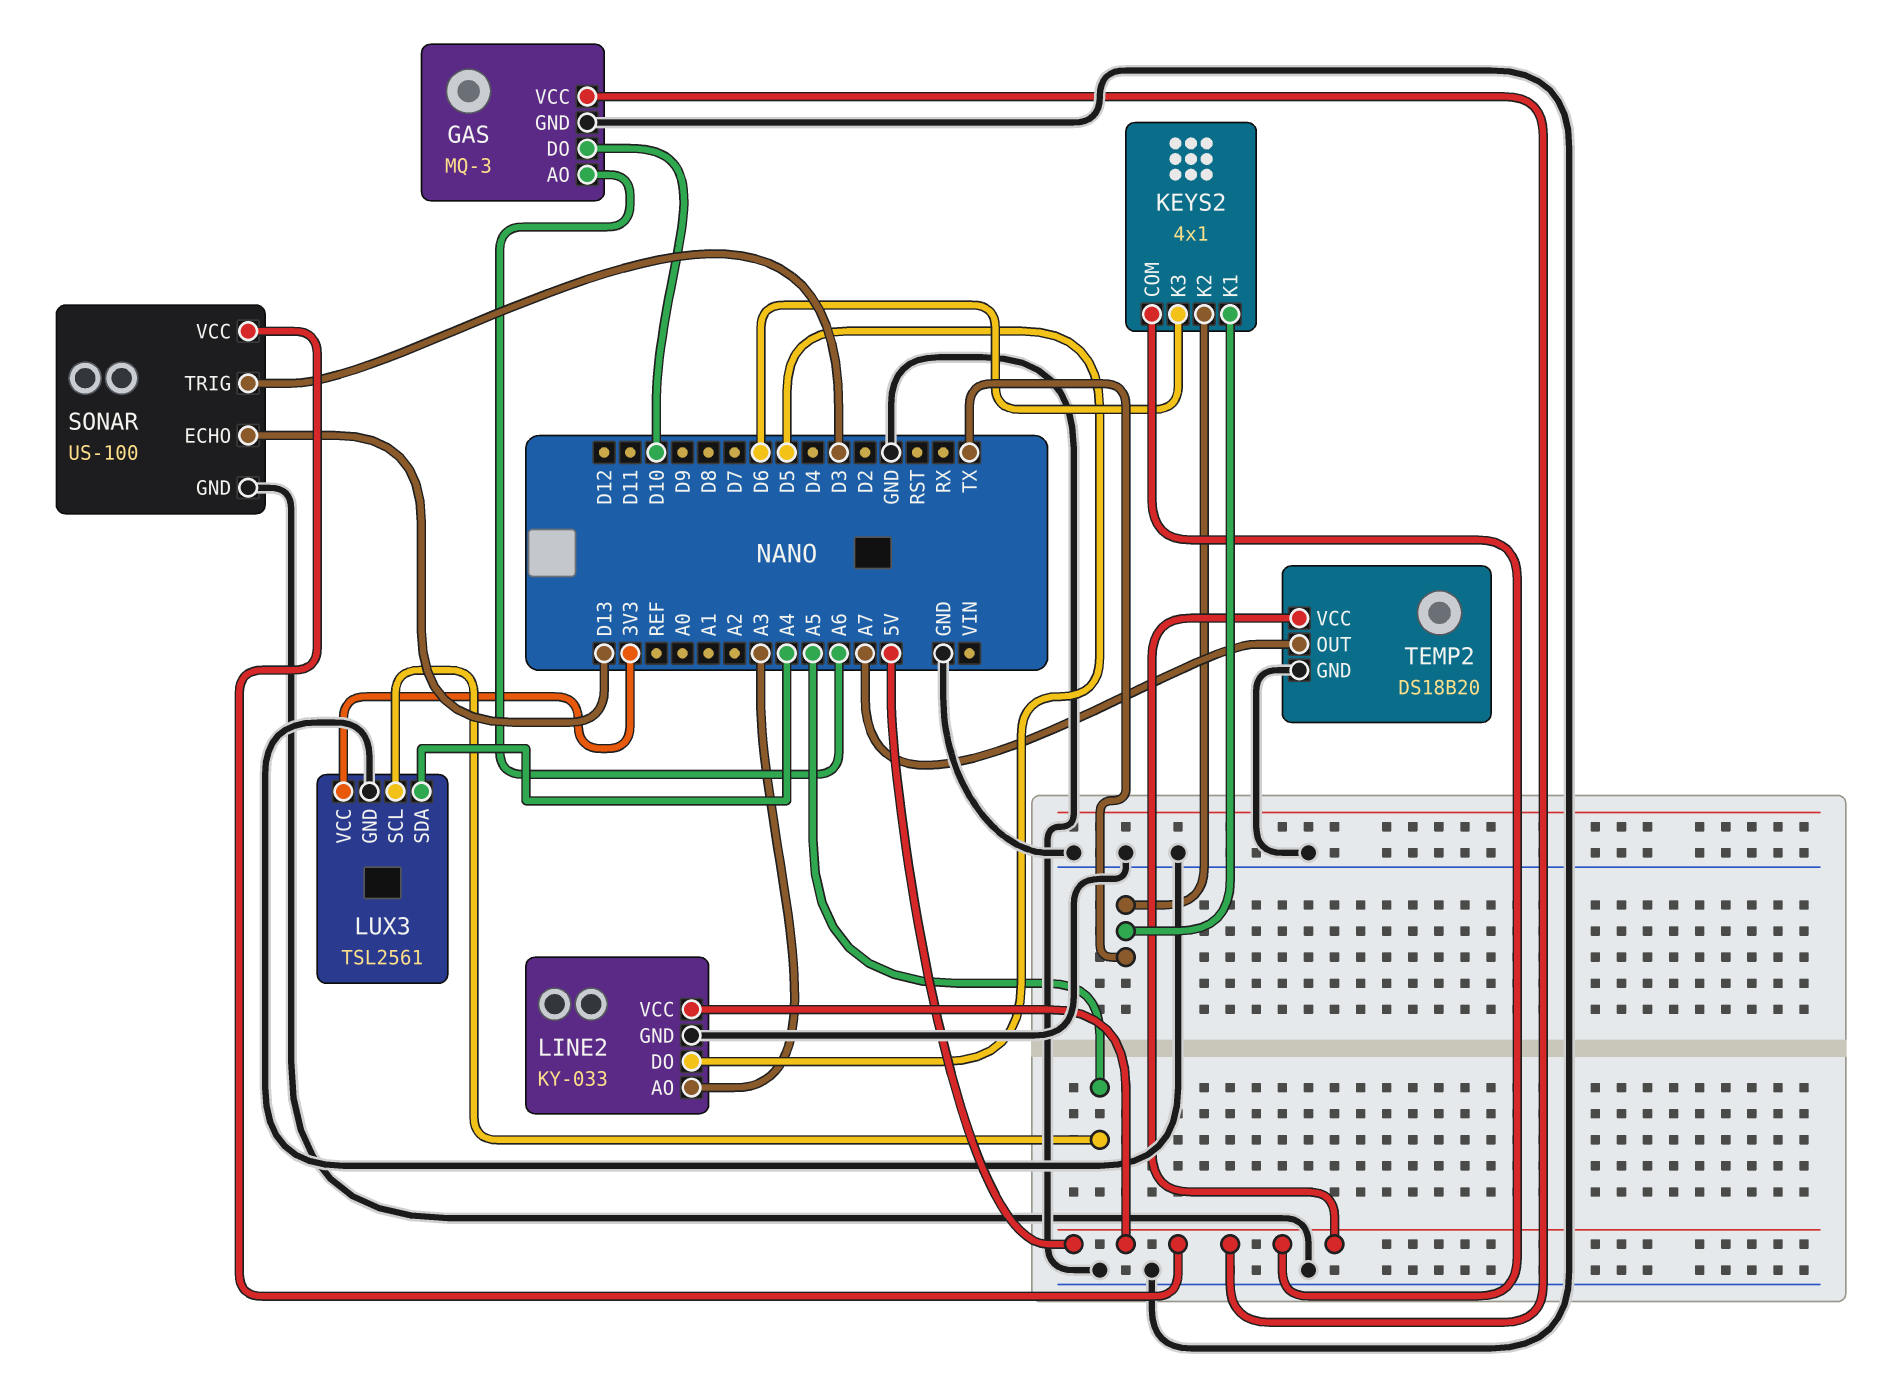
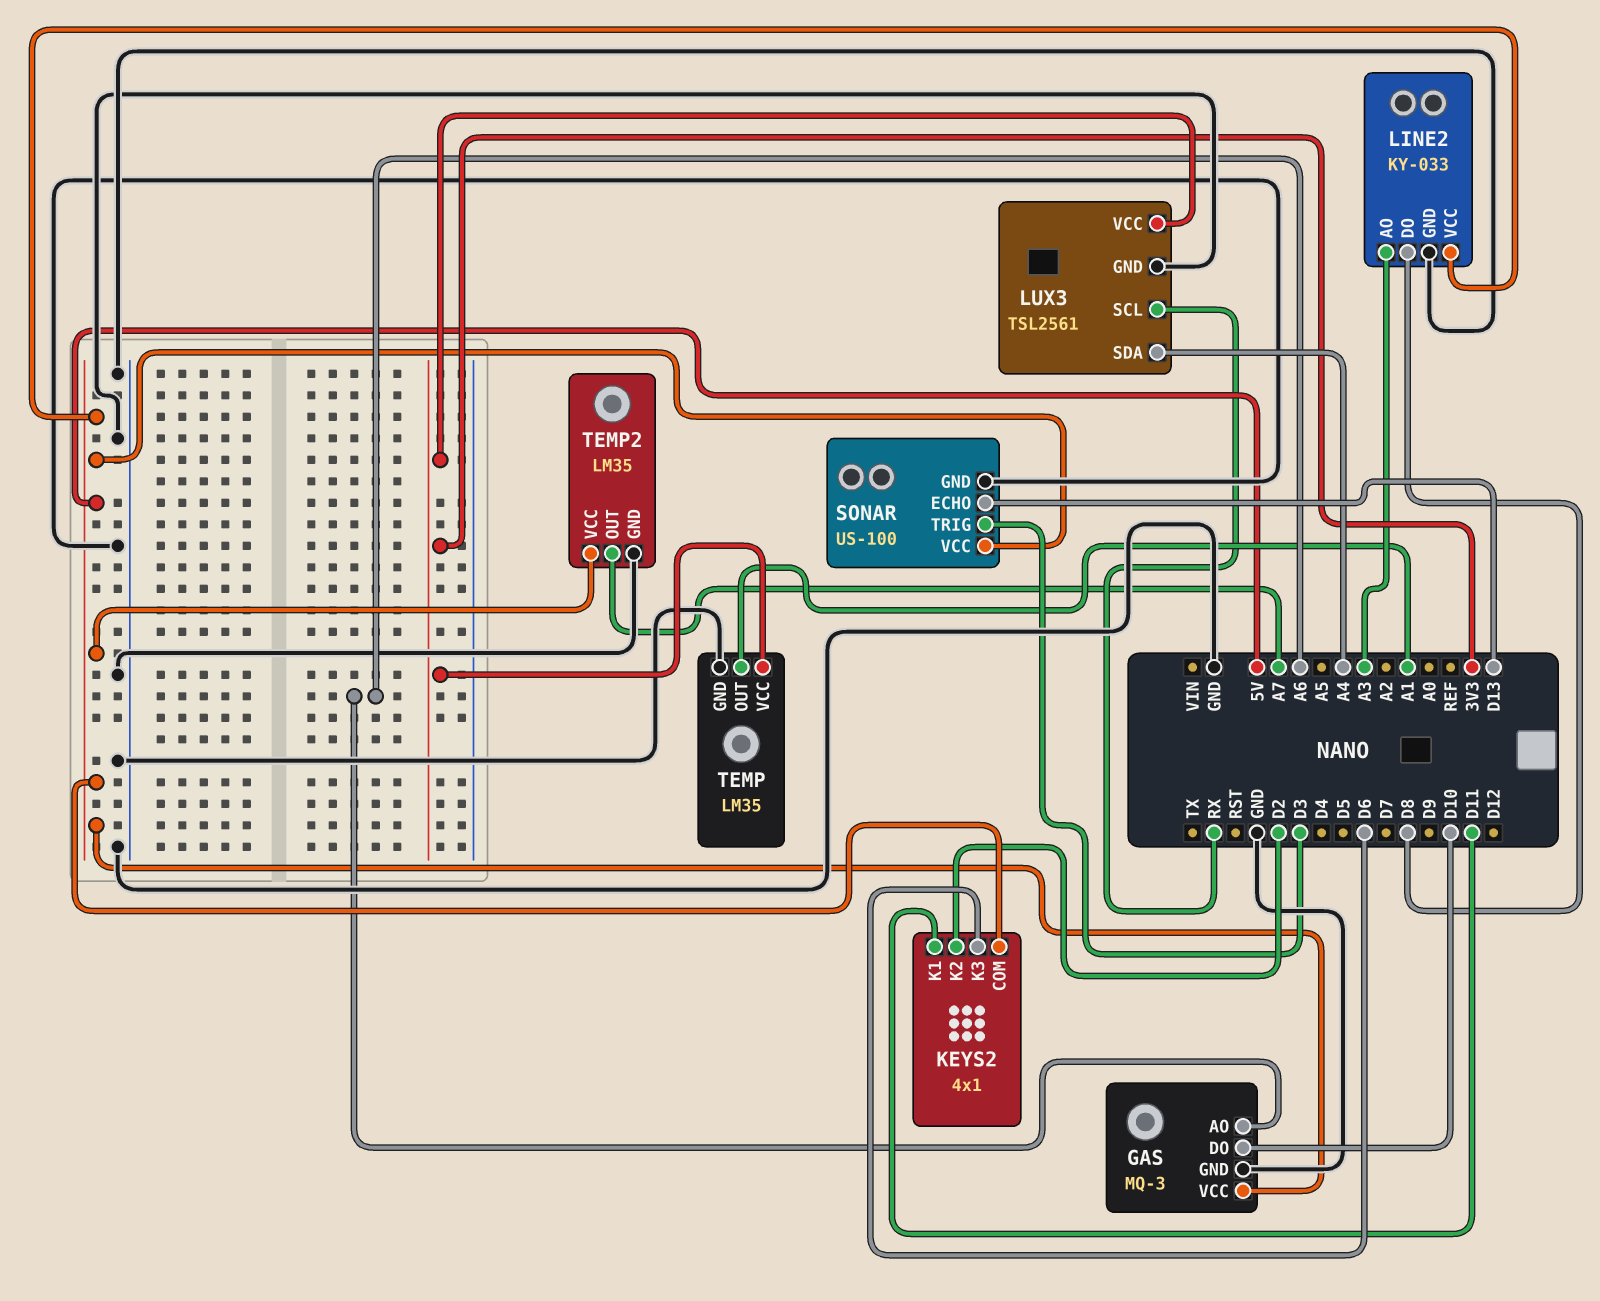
KEYS2 pin K1: TX -> D11
KEYS2 pin K2: TX -> D2
LINE2 pin DO: D5 -> D8
LUX3 pin SCL: A5 -> RX
TEMP: none -> LM35
TEMP pin GND: none -> GND
TEMP pin OUT: none -> A1
TEMP pin VCC: none -> 3V3
TEMP2: DS18B20 -> LM35

